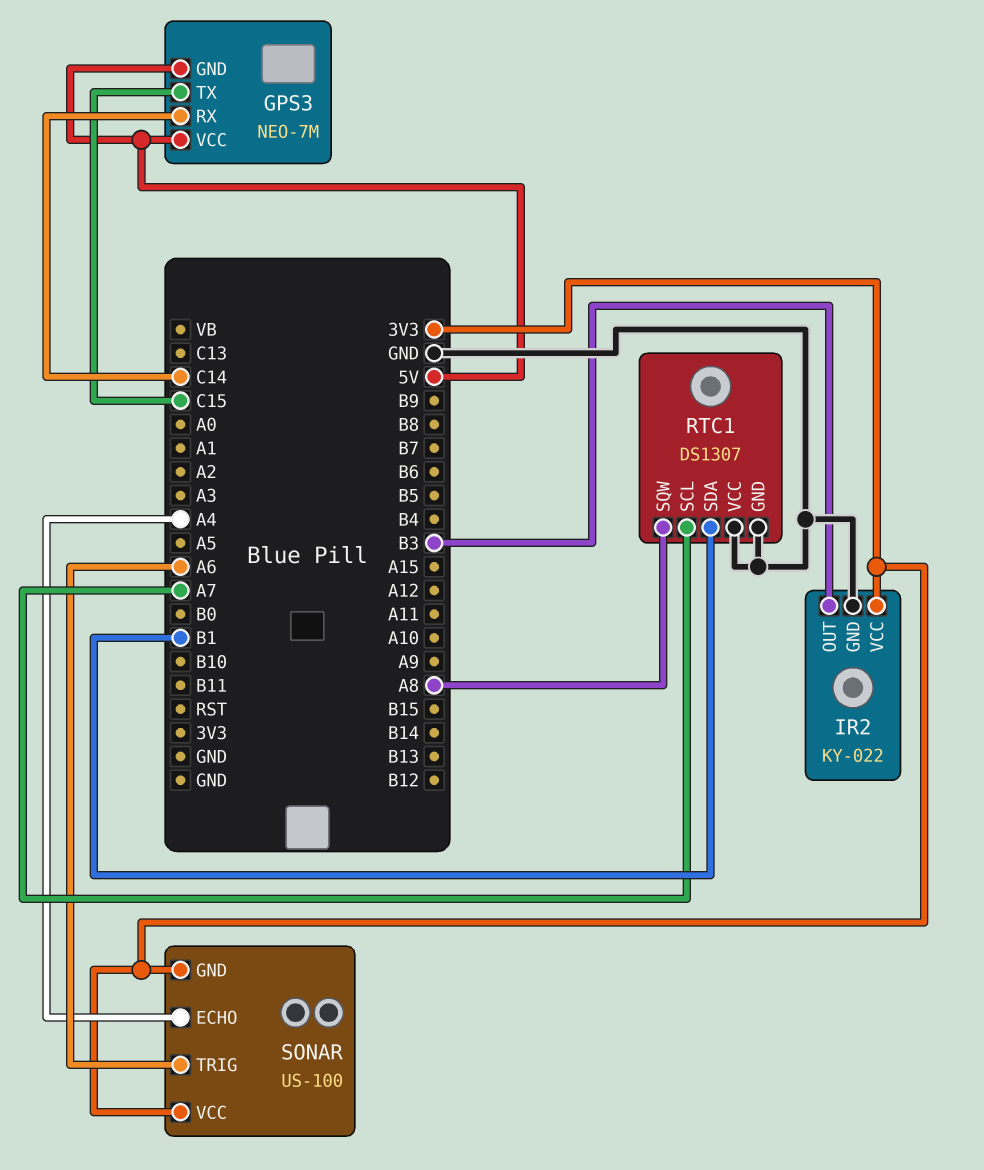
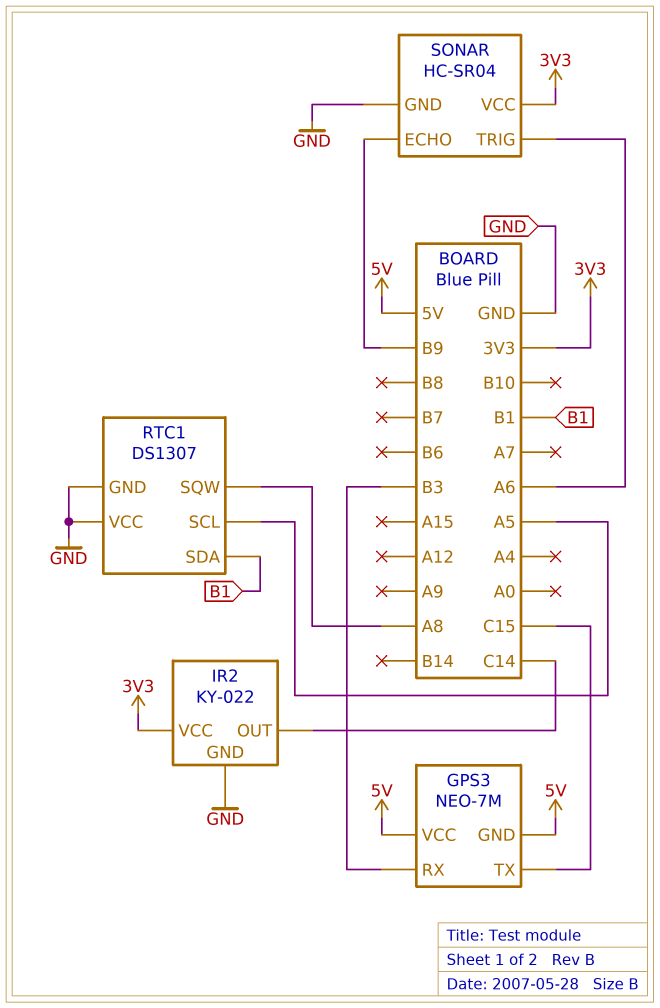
GPS3 pin RX: C14 -> B3
IR2 pin OUT: B3 -> C14
RTC1 pin SCL: A7 -> A5
SONAR: US-100 -> HC-SR04
SONAR pin ECHO: A4 -> B9
SONAR pin GND: 3V3 -> GND

